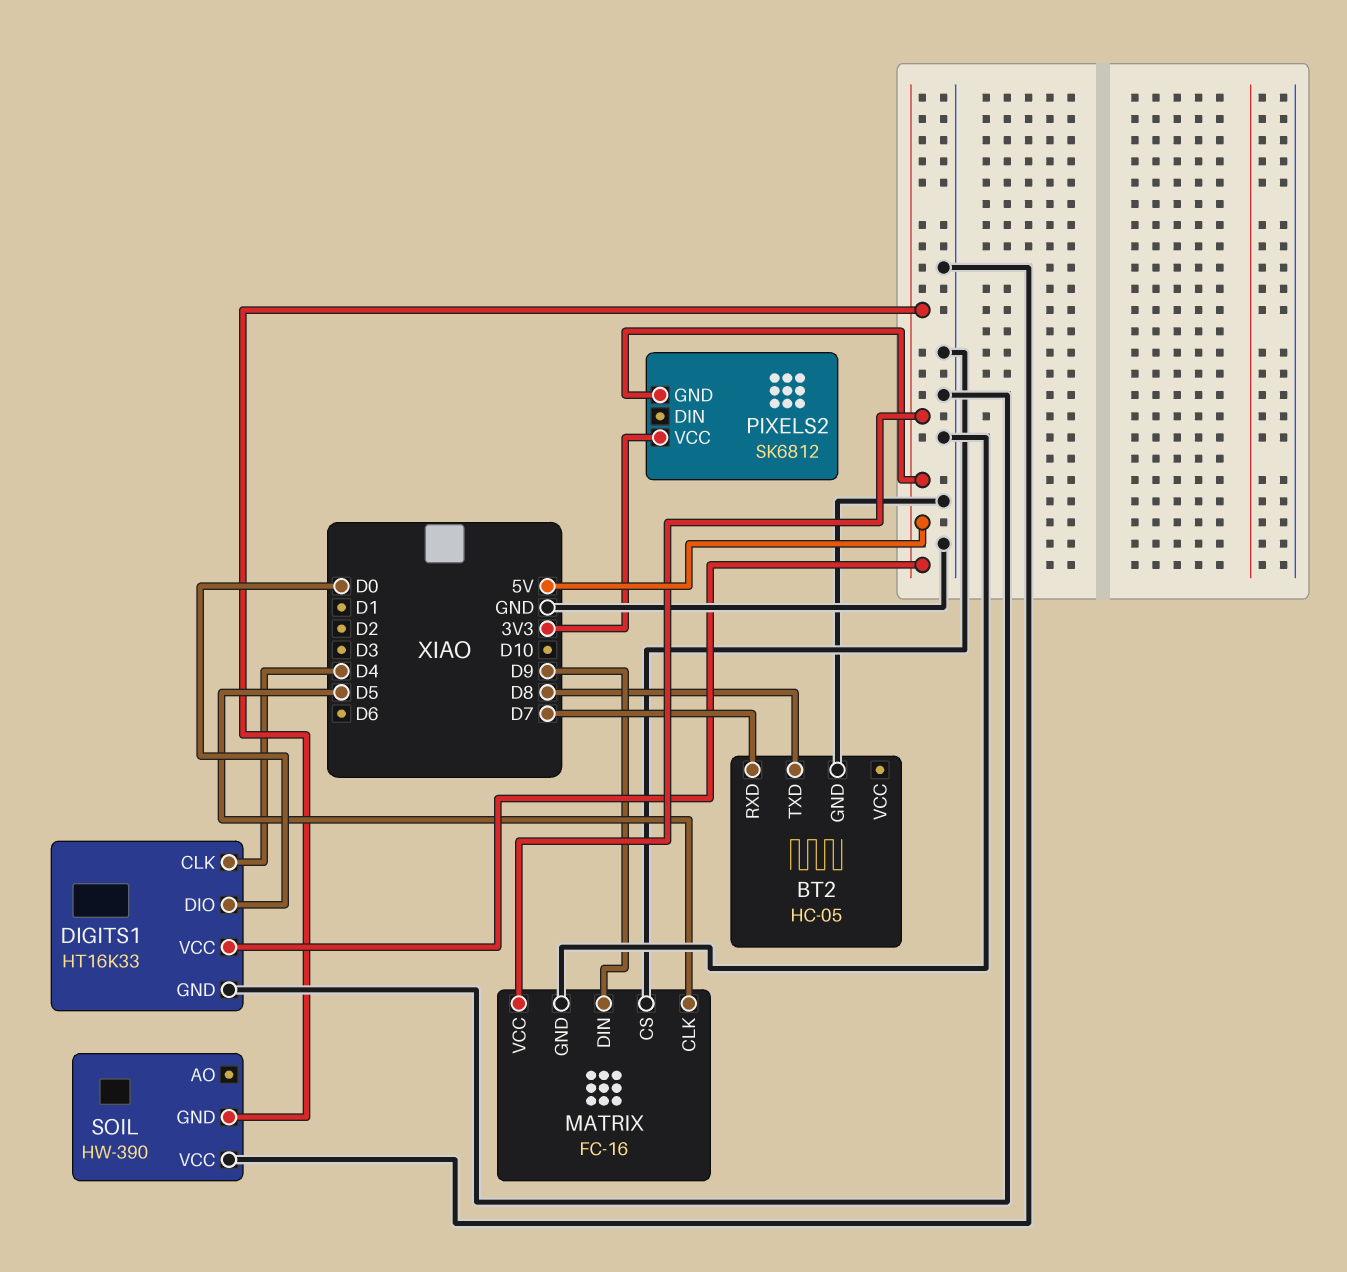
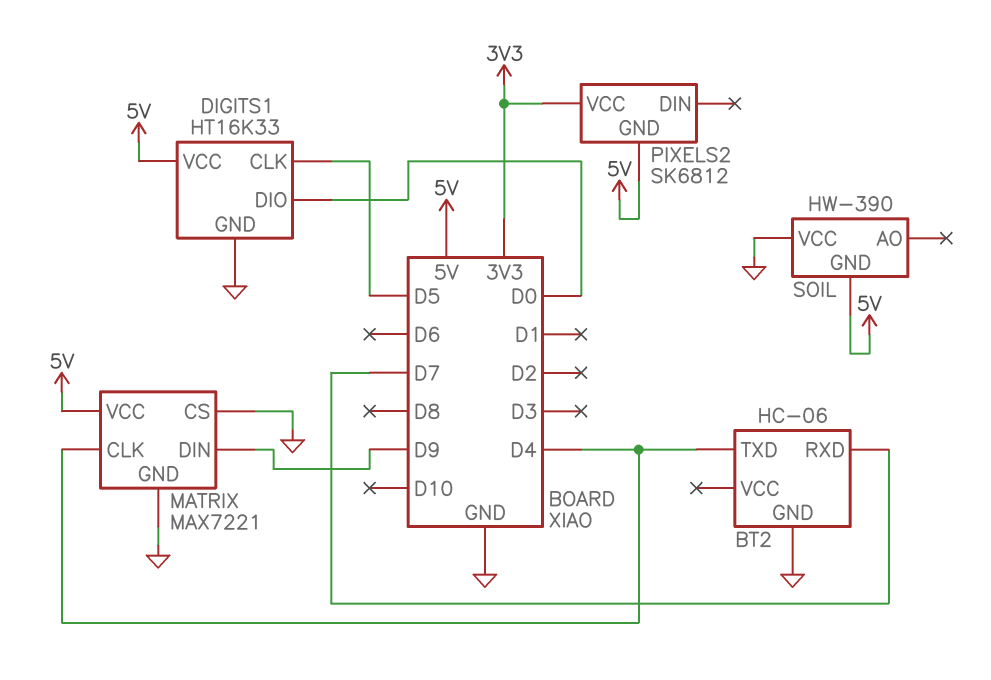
BT2: HC-05 -> HC-06
BT2 pin TXD: D8 -> D4
DIGITS1 pin CLK: D4 -> D5
MATRIX: FC-16 -> MAX7221
MATRIX pin CLK: D5 -> D4

